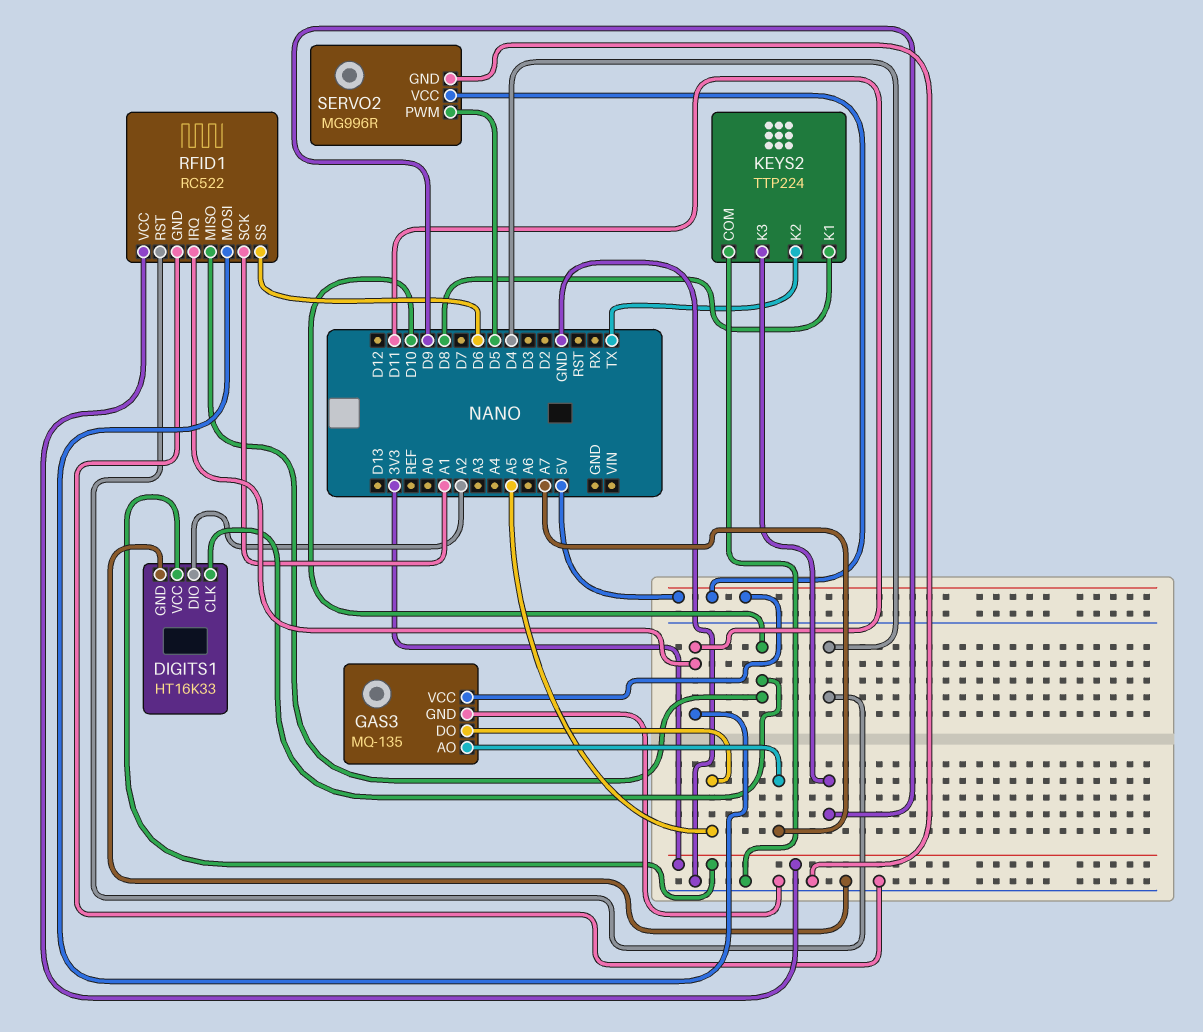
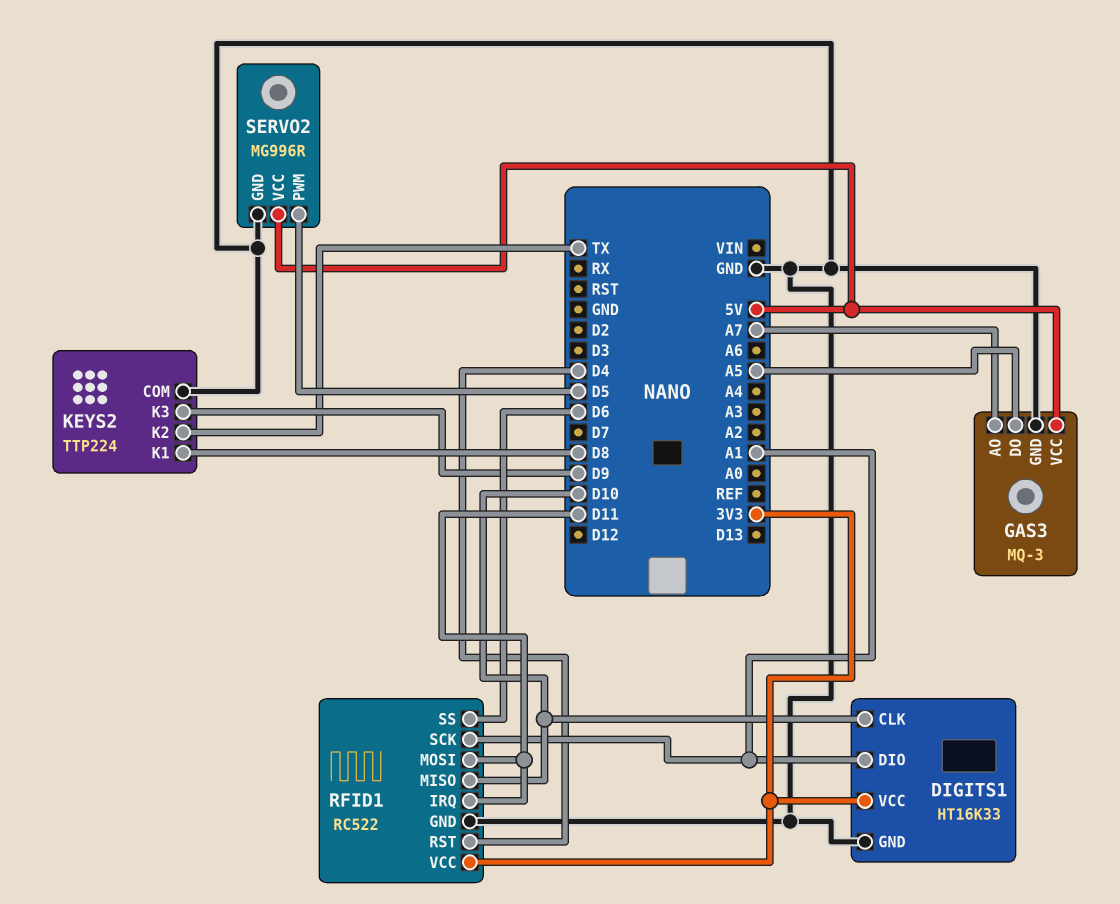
DIGITS1 pin DIO: A2 -> A1
GAS3: MQ-135 -> MQ-3

